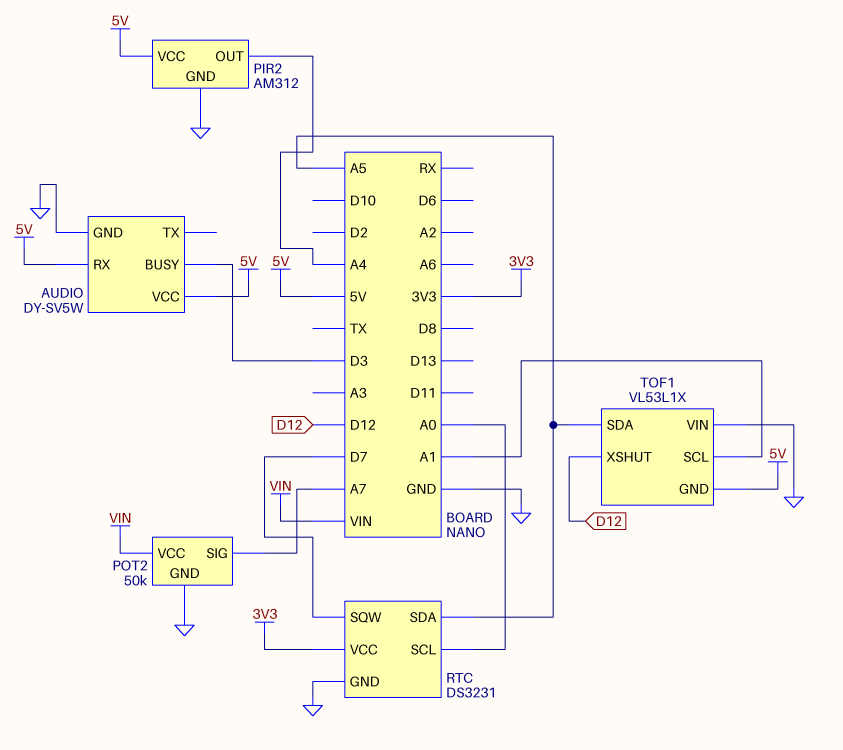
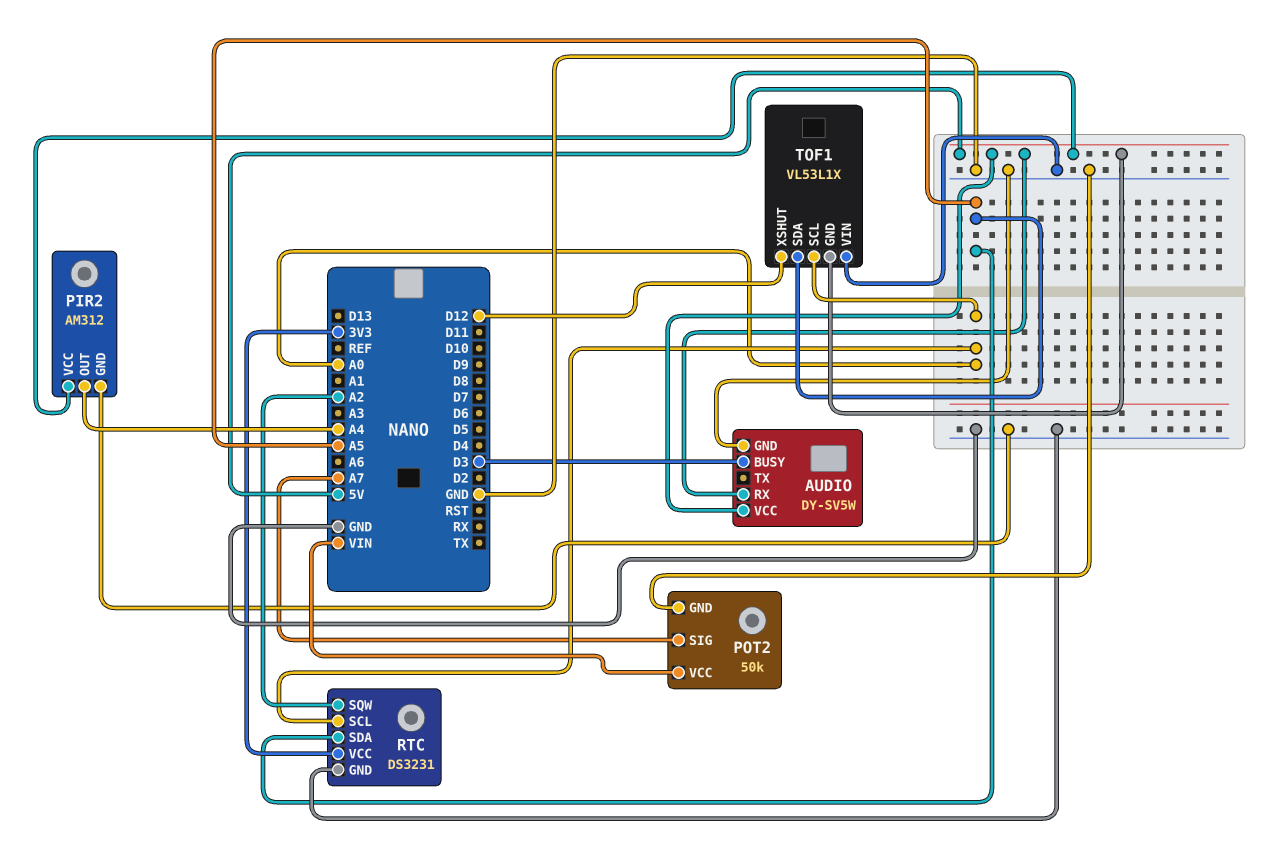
RTC pin SQW: D7 -> A2
TOF1 pin SCL: A1 -> A0

